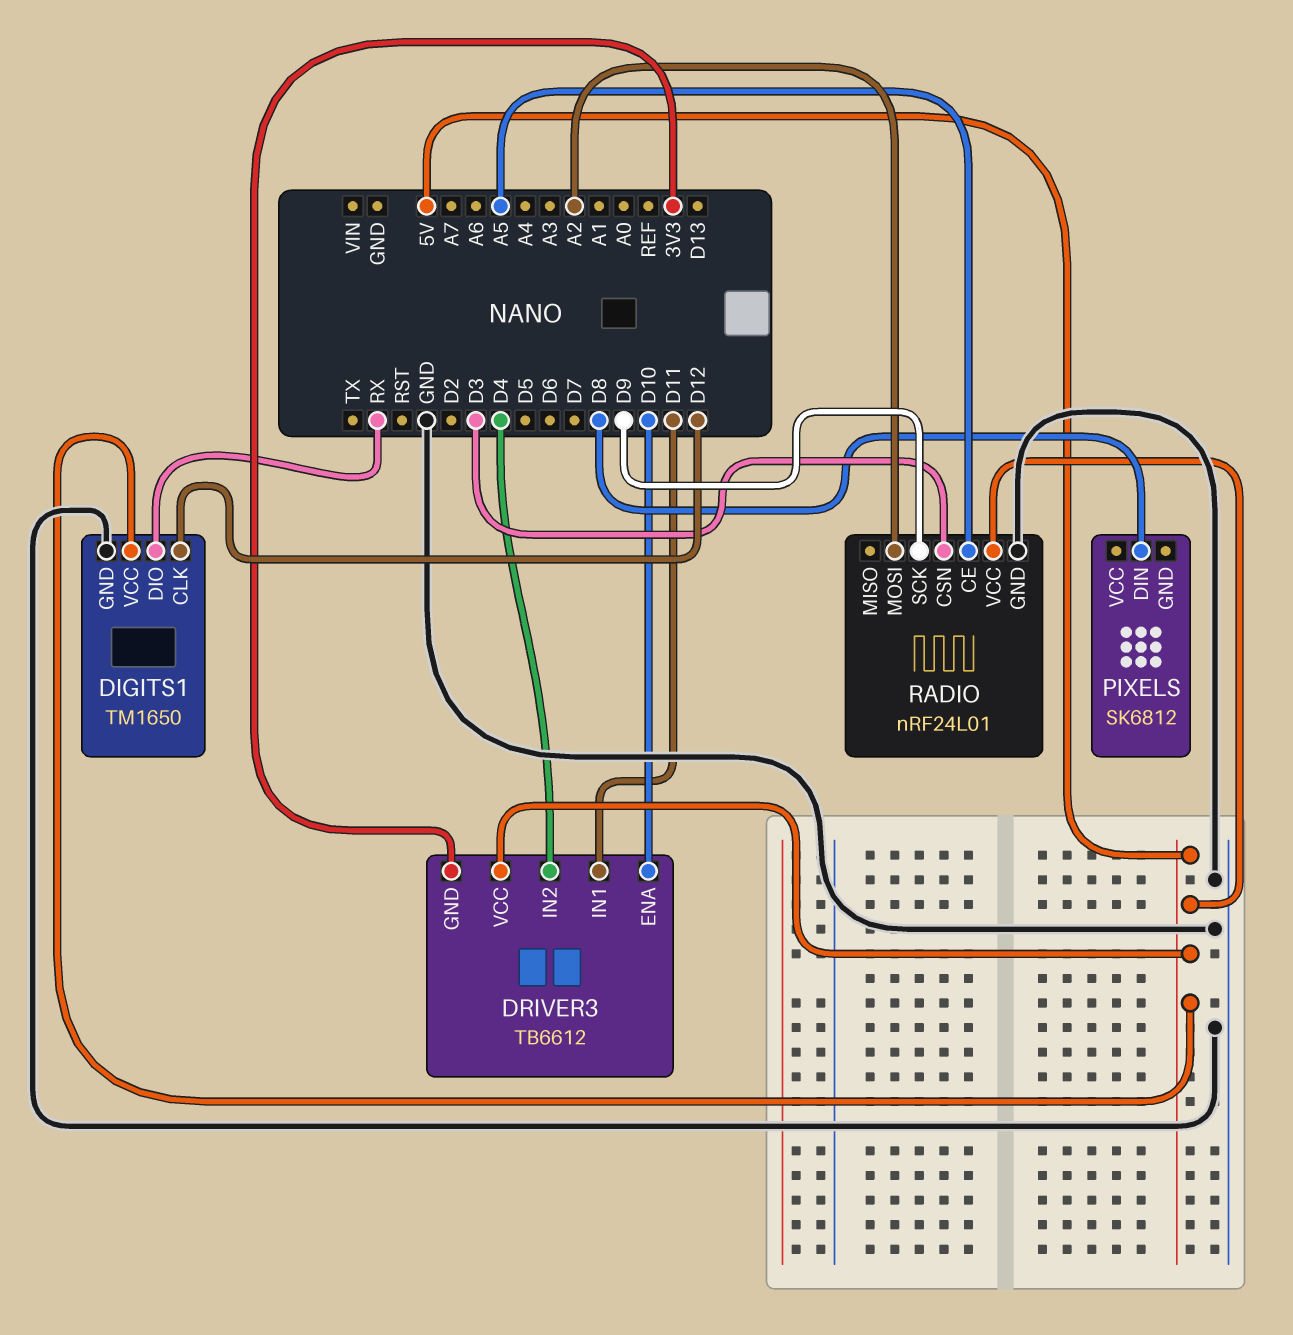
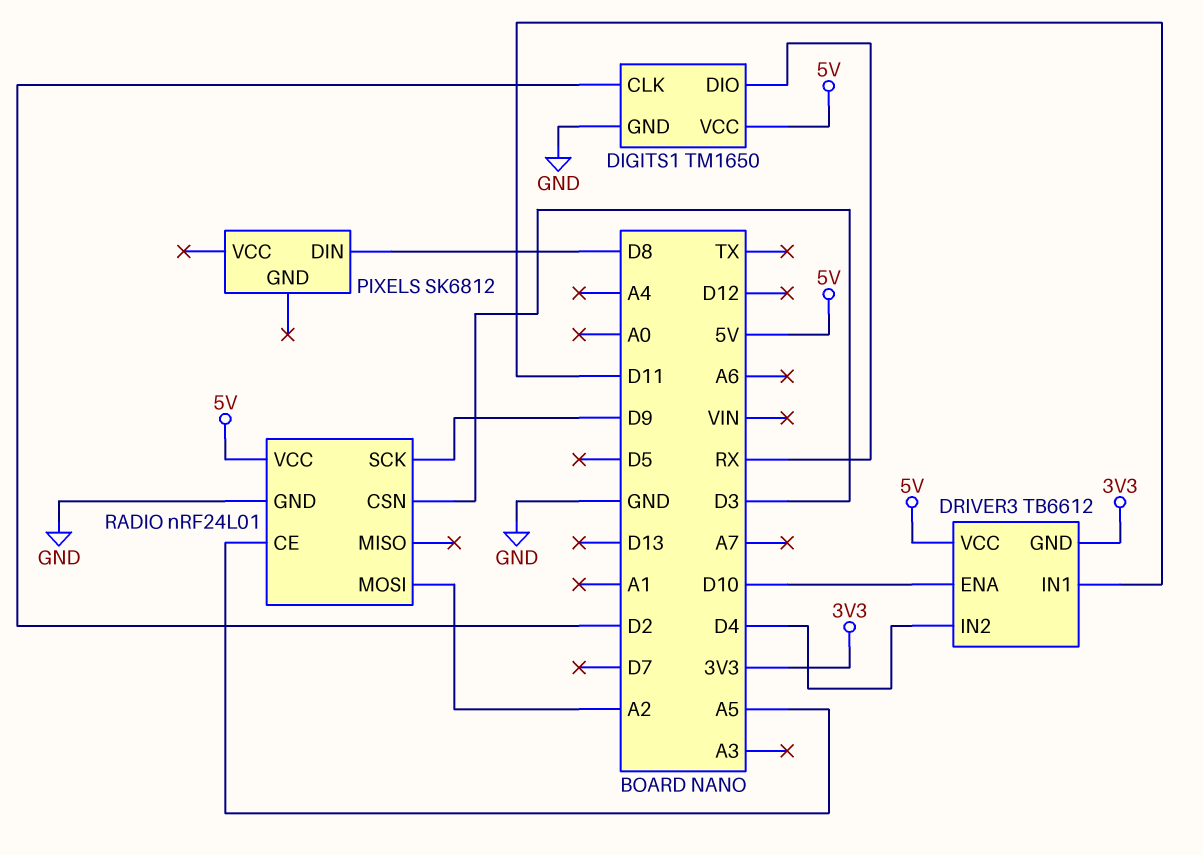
DIGITS1 pin CLK: D12 -> D2

